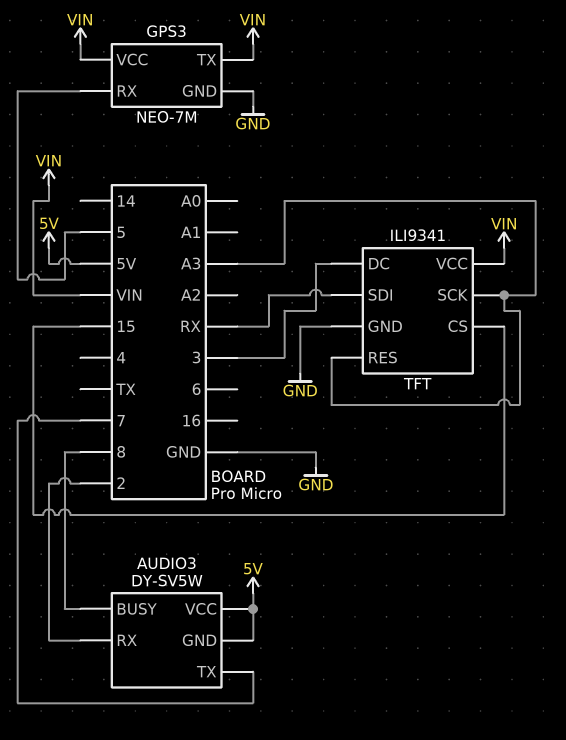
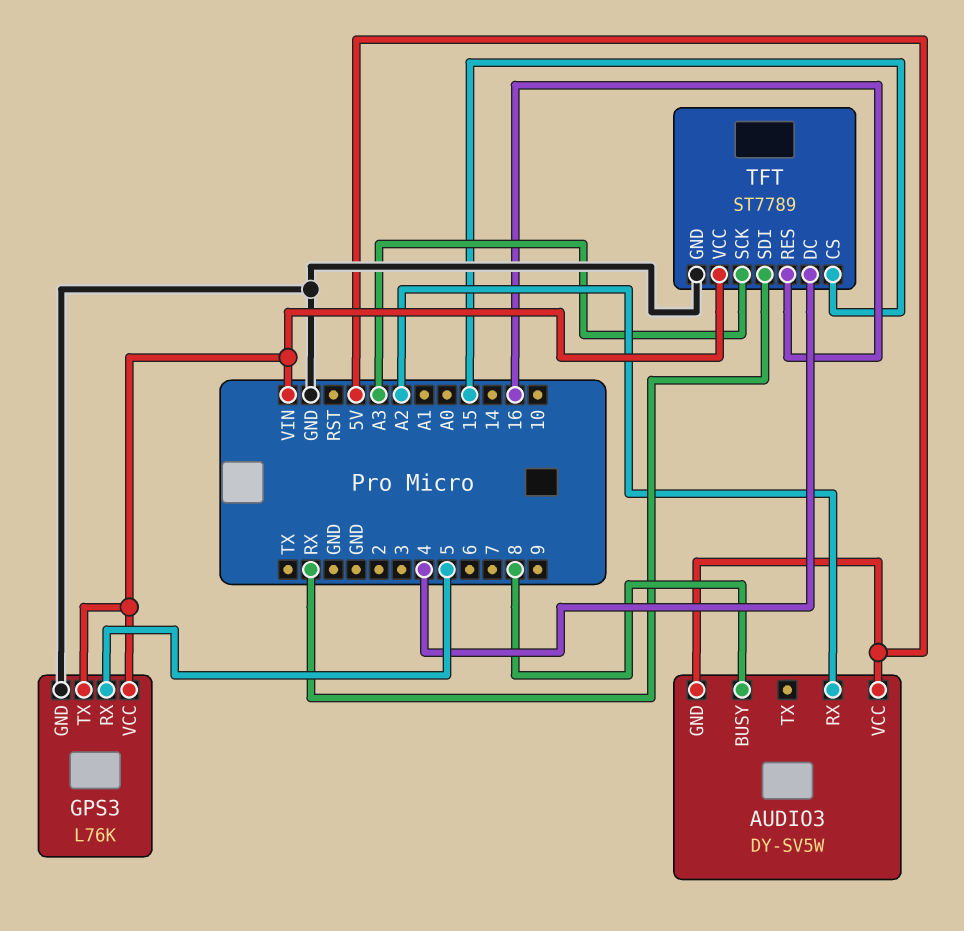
AUDIO3 pin RX: 2 -> A2
AUDIO3 pin TX: 7 -> none
GPS3: NEO-7M -> L76K
TFT: ILI9341 -> ST7789
TFT pin DC: 3 -> 4
TFT pin RES: A3 -> 16

